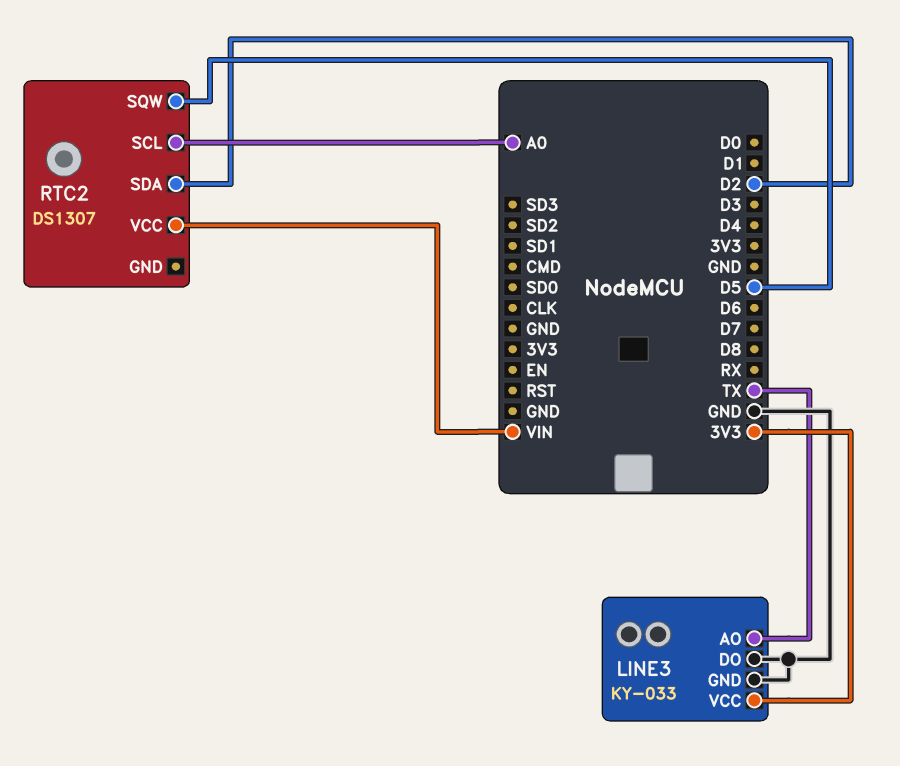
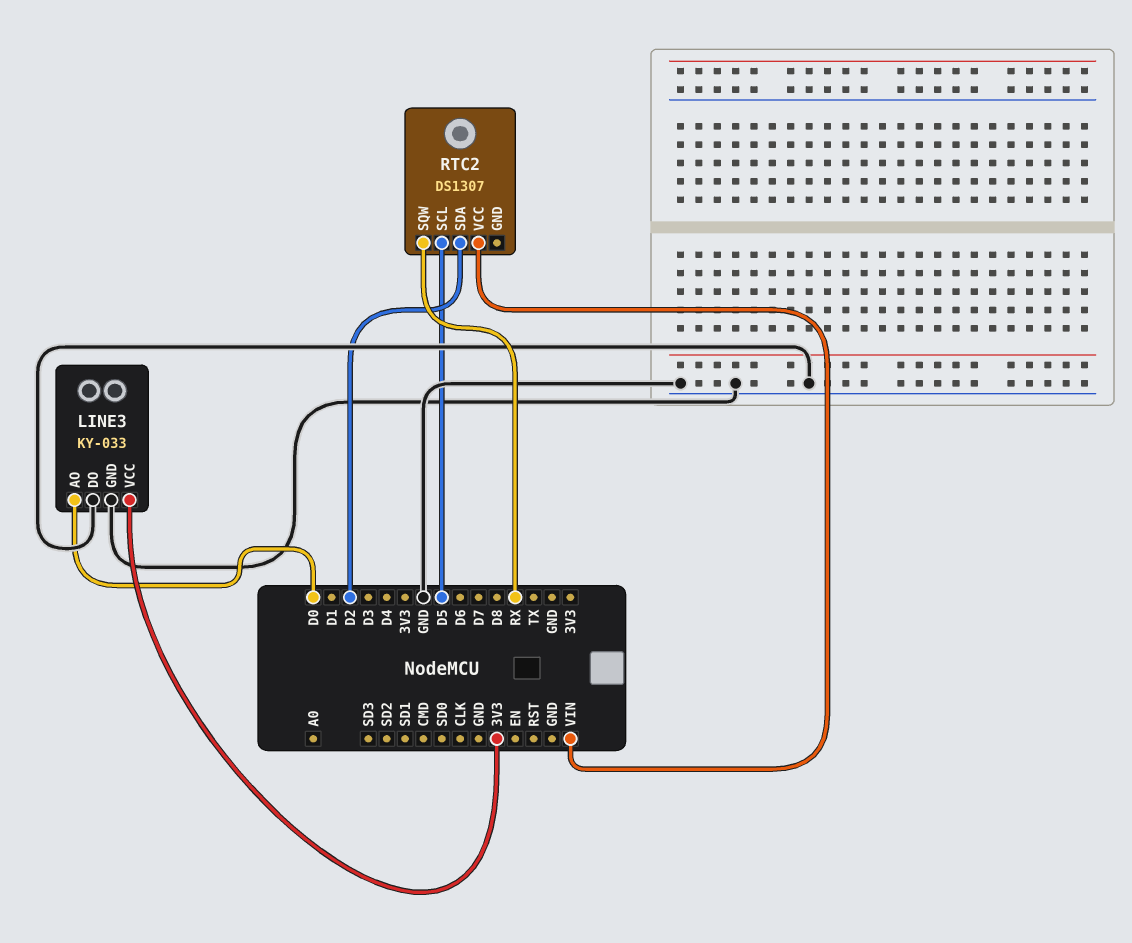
LINE3 pin AO: TX -> D0
RTC2 pin SCL: A0 -> D5
RTC2 pin SQW: D5 -> RX

